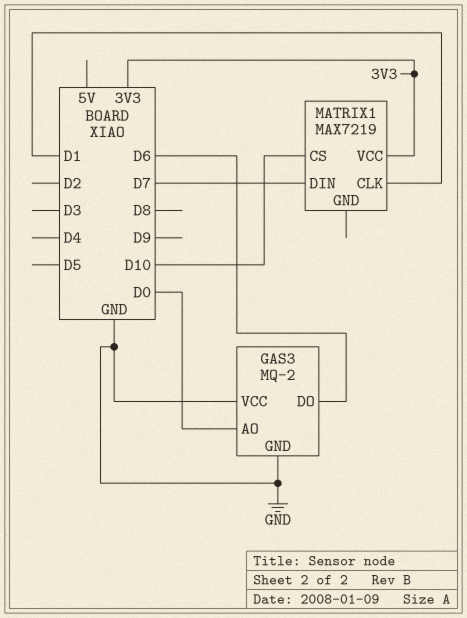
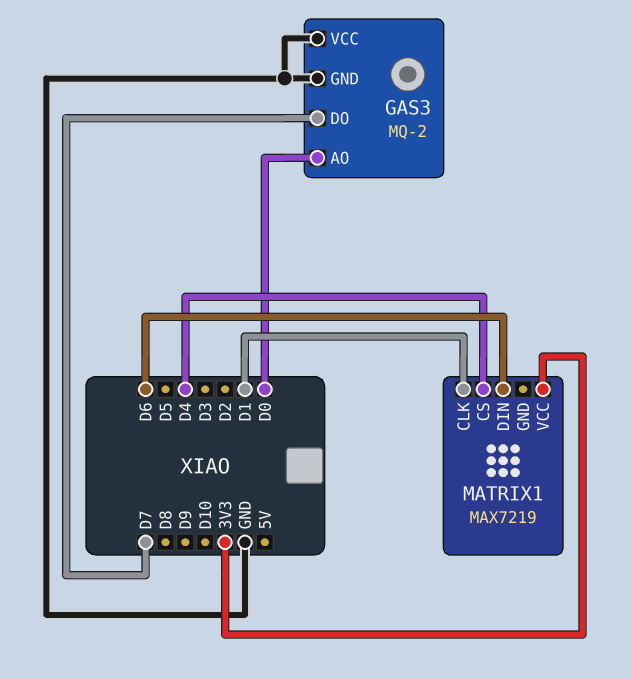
GAS3 pin DO: D6 -> D7
MATRIX1 pin CS: D10 -> D4
MATRIX1 pin DIN: D7 -> D6

